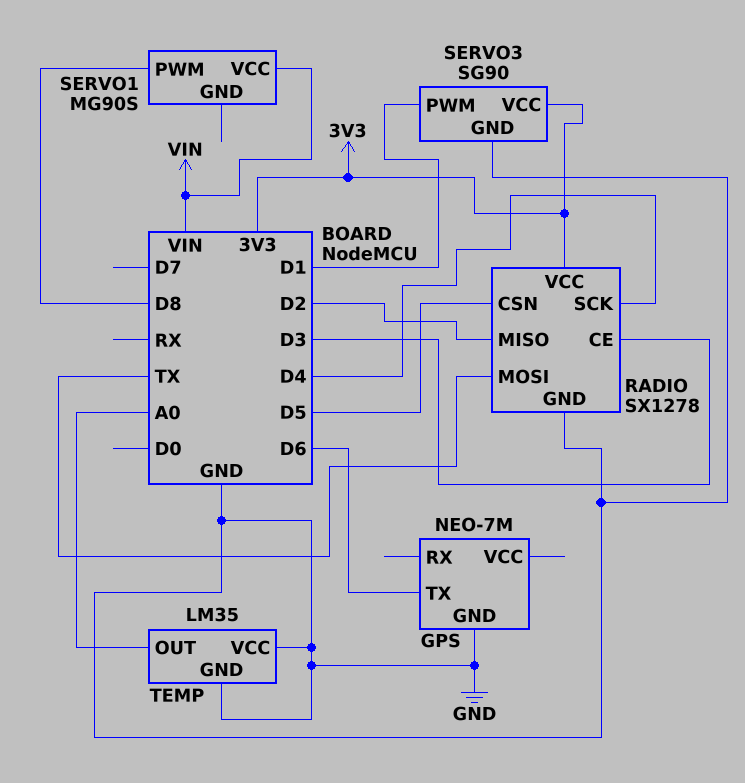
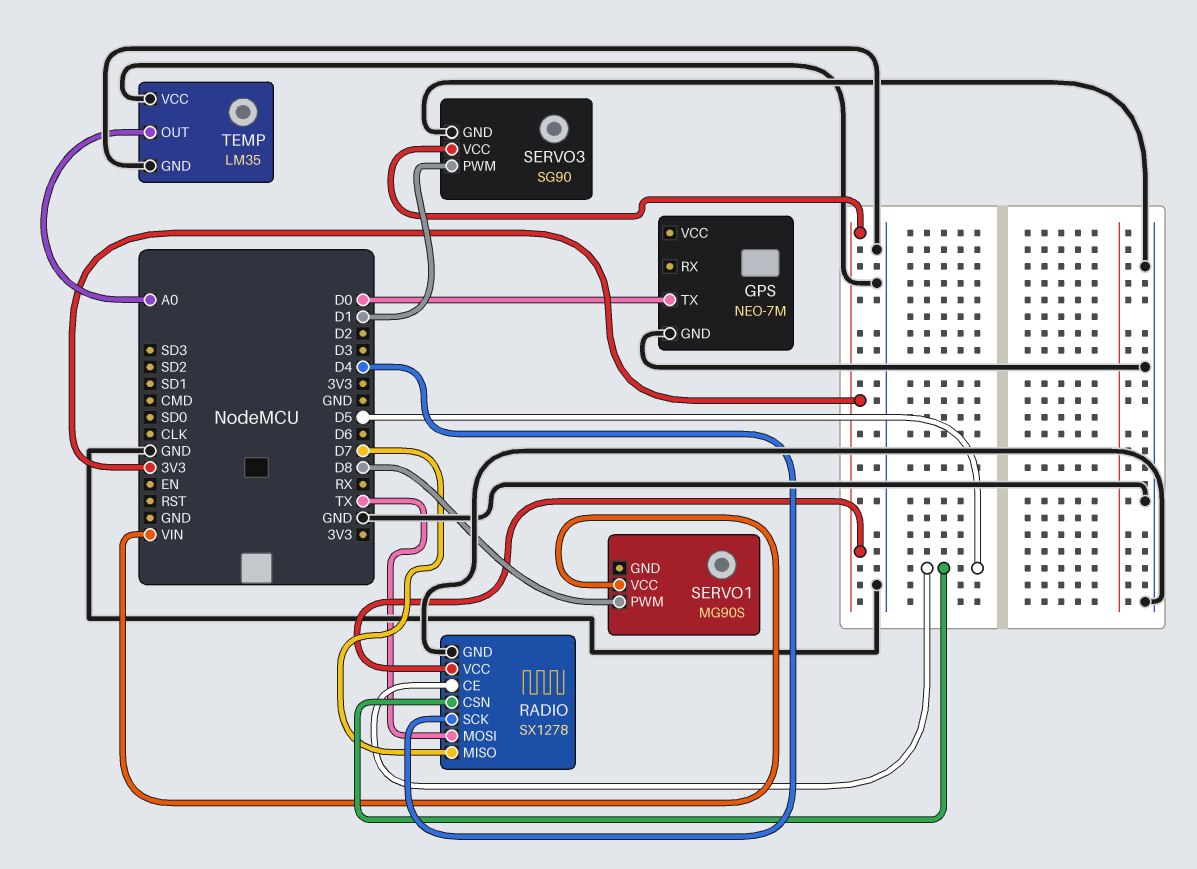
GPS pin TX: D6 -> D0
RADIO pin CE: D3 -> D5
RADIO pin MISO: D2 -> D7

